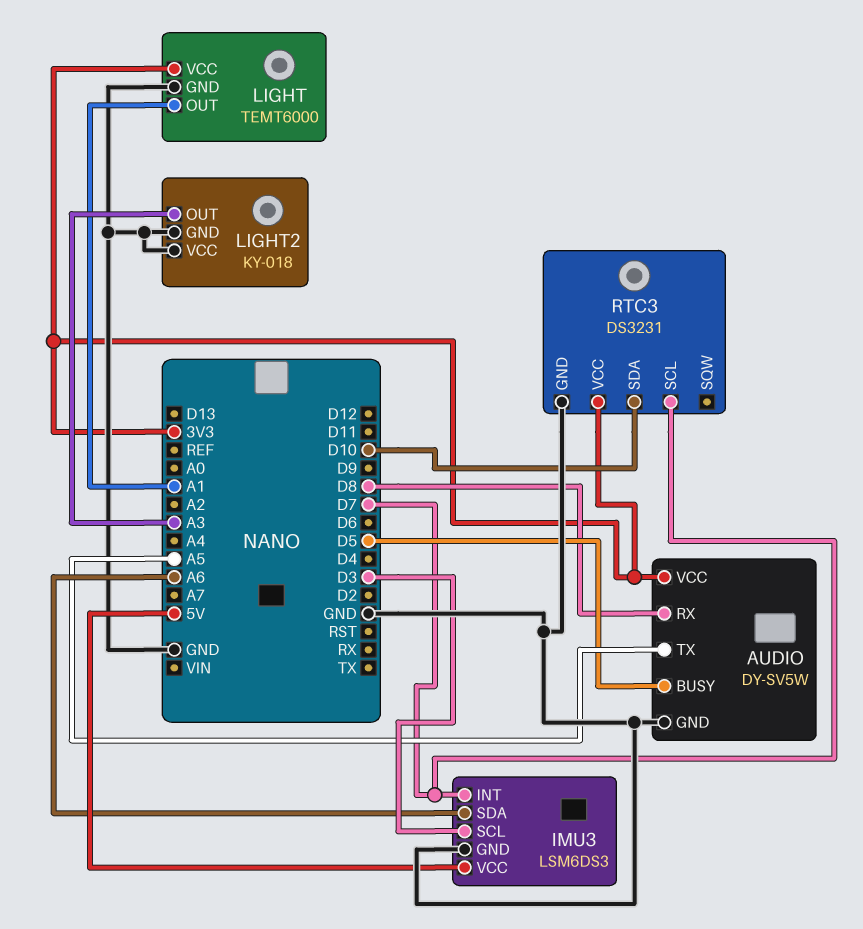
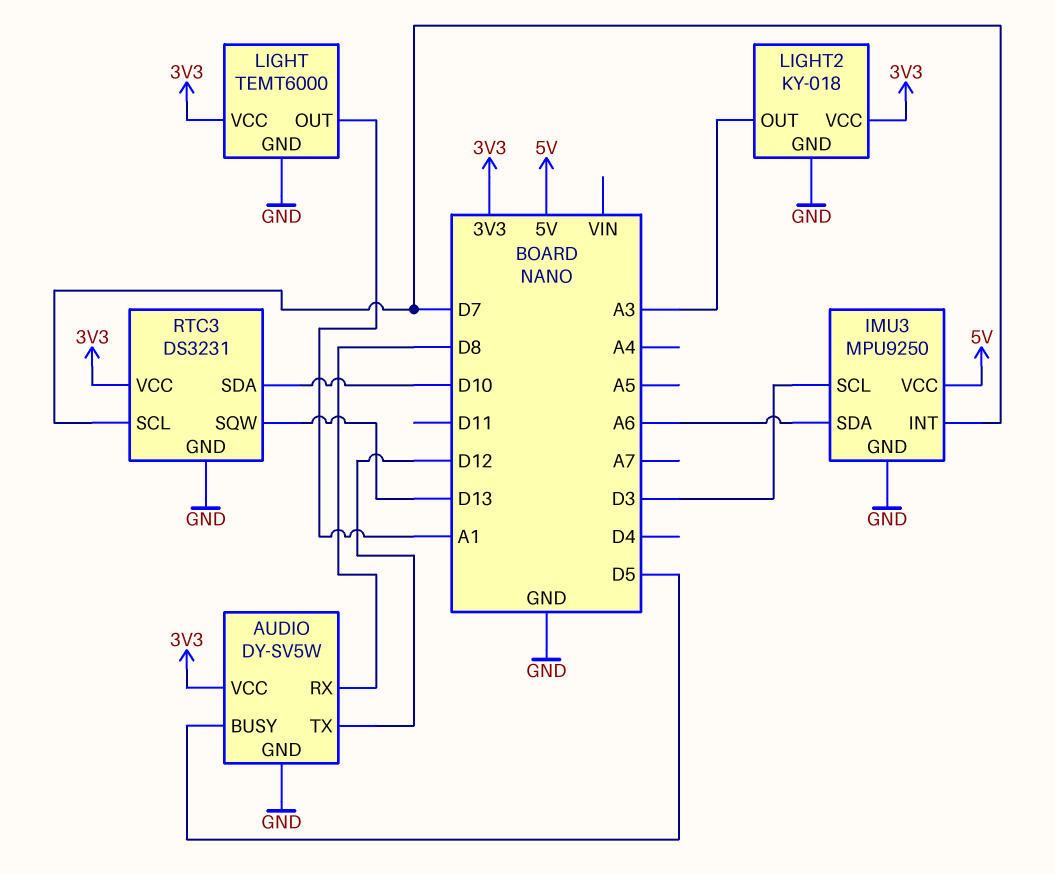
AUDIO pin TX: A5 -> D12
IMU3: LSM6DS3 -> MPU9250
LIGHT2 pin VCC: GND -> 3V3
RTC3 pin SQW: none -> D13

